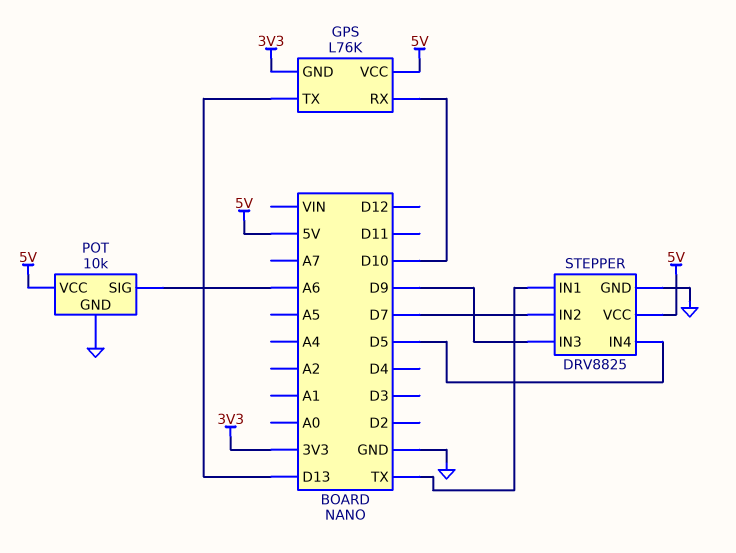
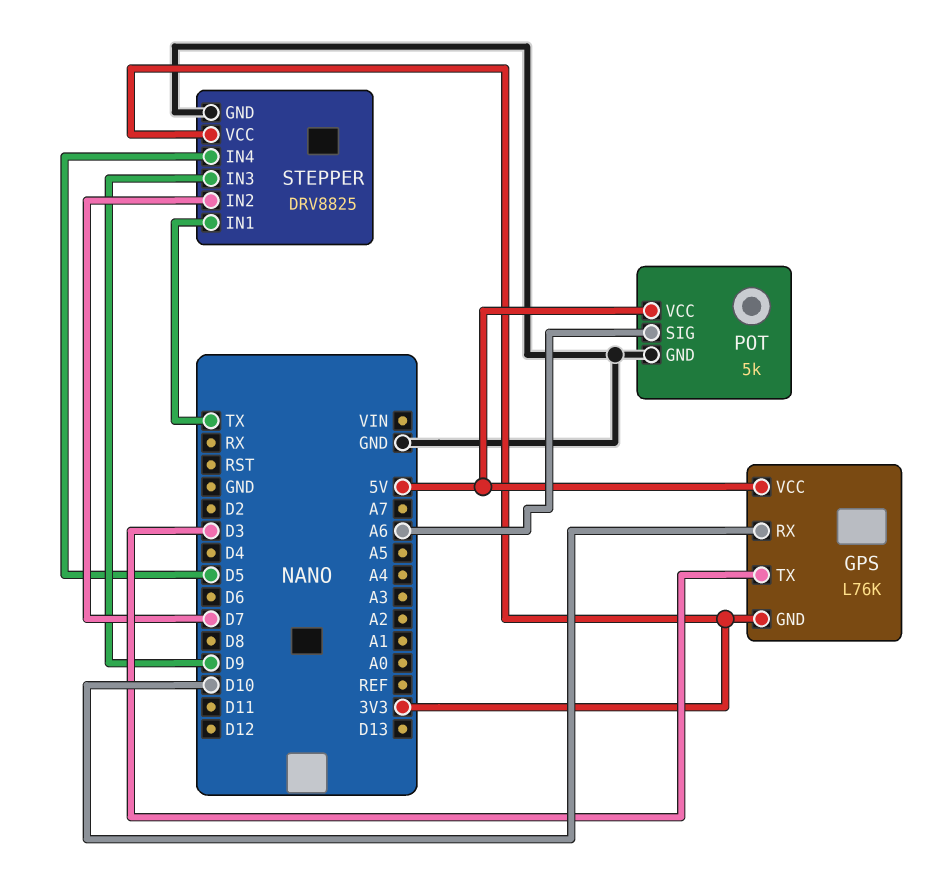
GPS pin TX: D13 -> D3
POT: 10k -> 5k
STEPPER pin VCC: 5V -> 3V3

